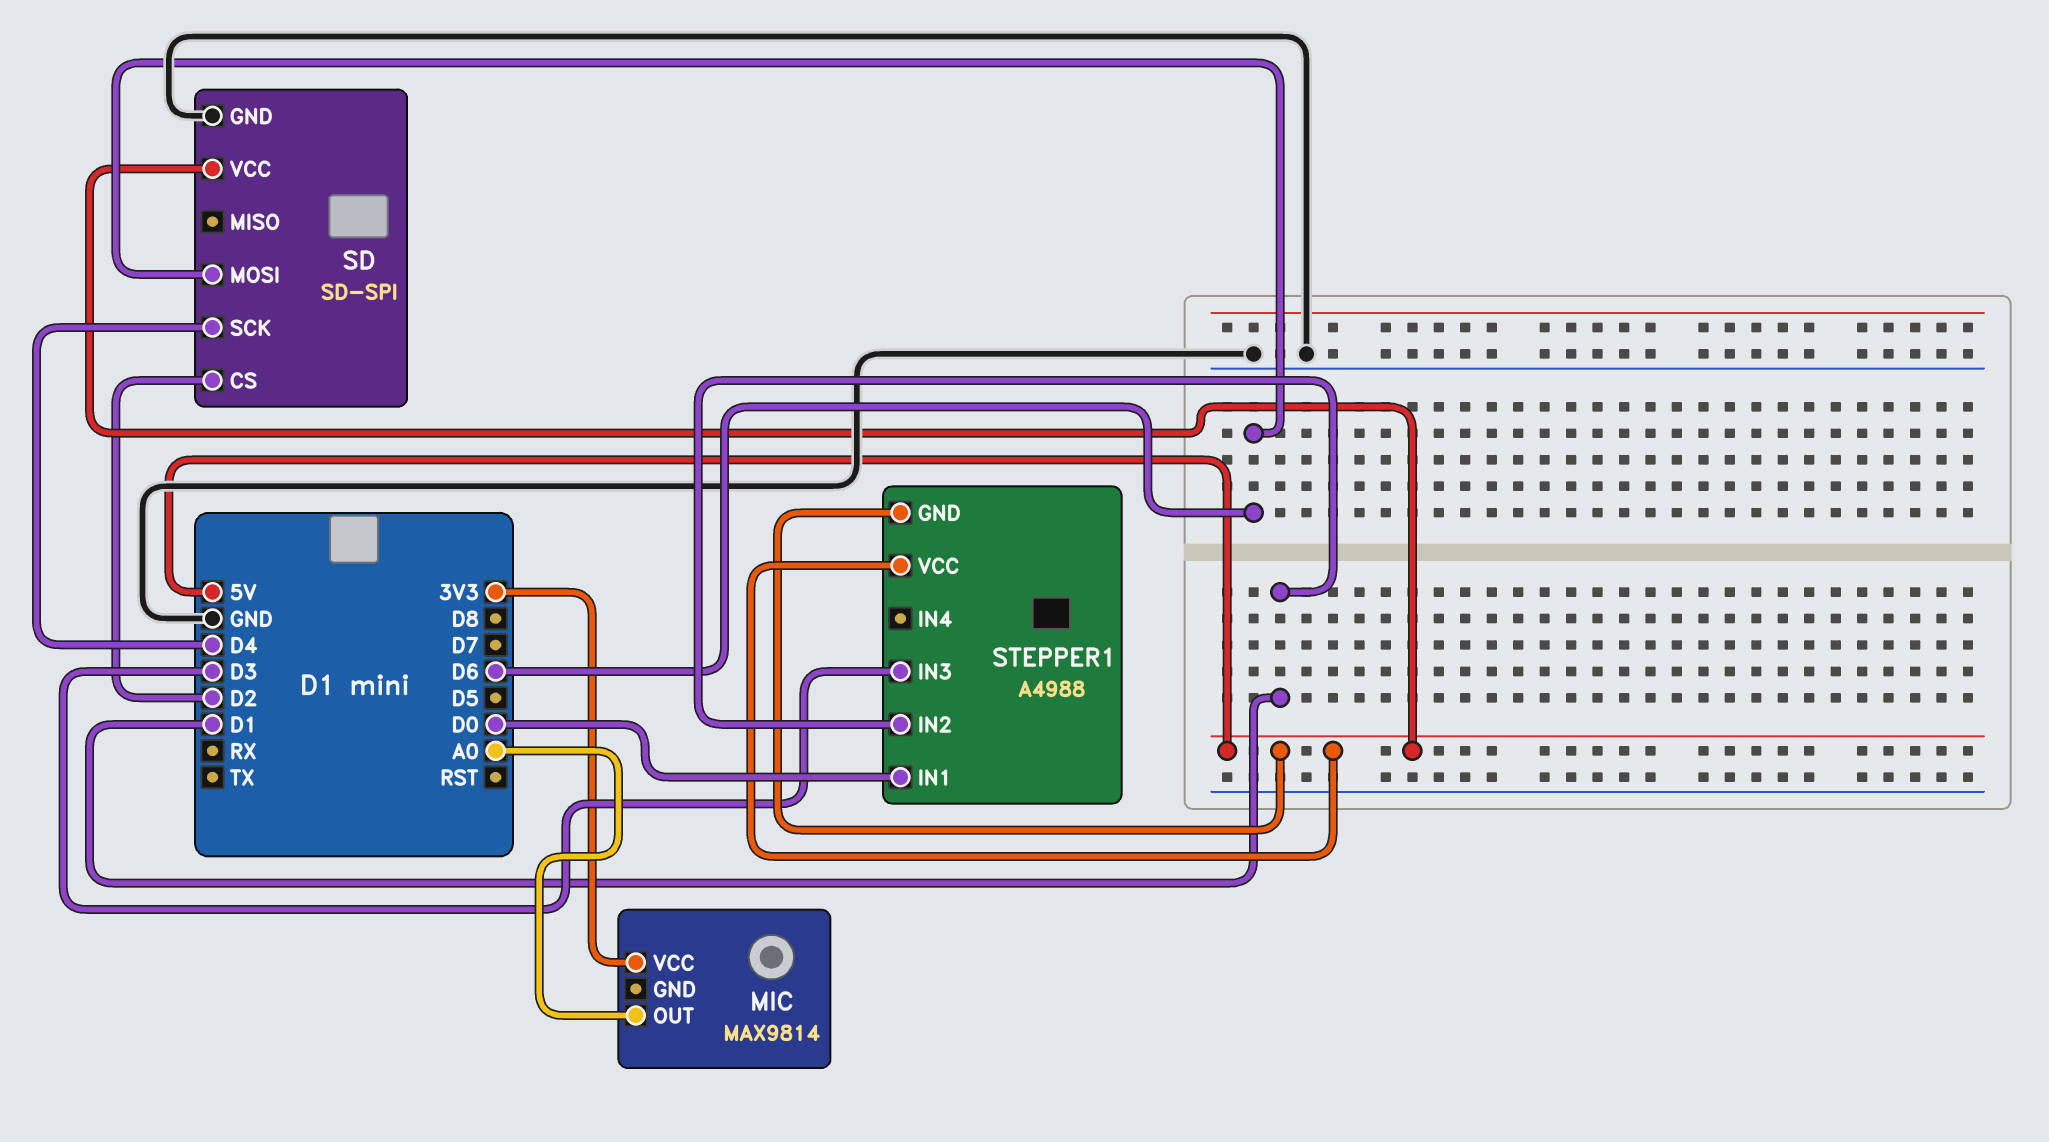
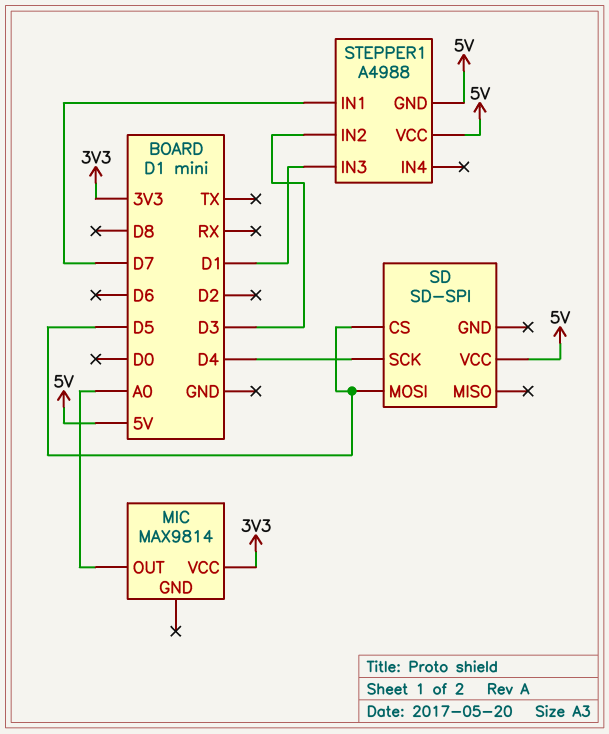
SD pin CS: D2 -> D5
SD pin GND: GND -> none
SD pin MOSI: D6 -> D5
STEPPER1 pin IN1: D0 -> D7
STEPPER1 pin IN2: D1 -> D3
STEPPER1 pin IN3: D3 -> D1

